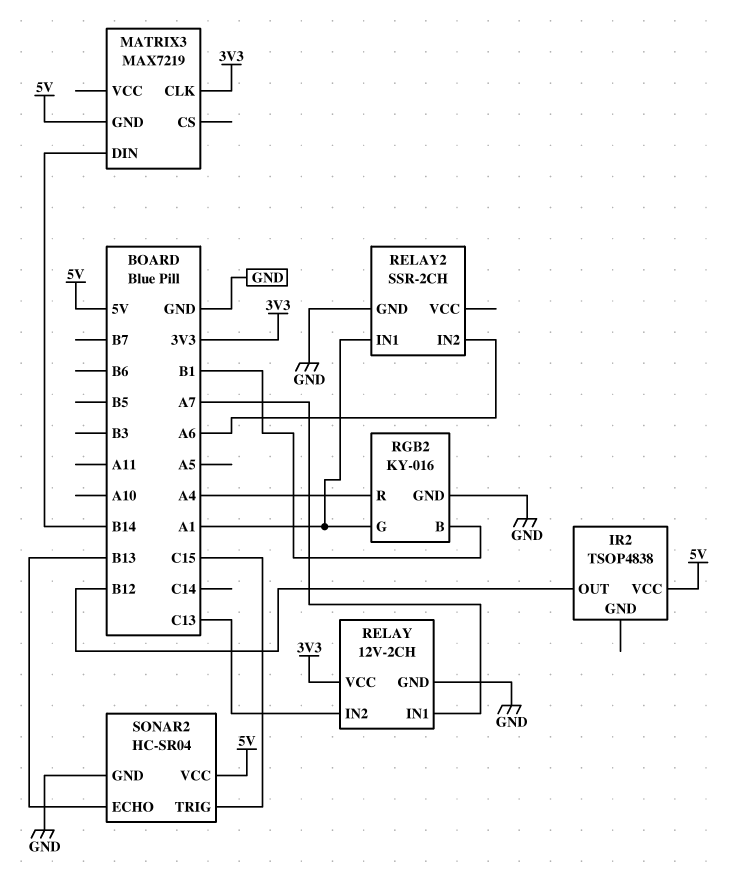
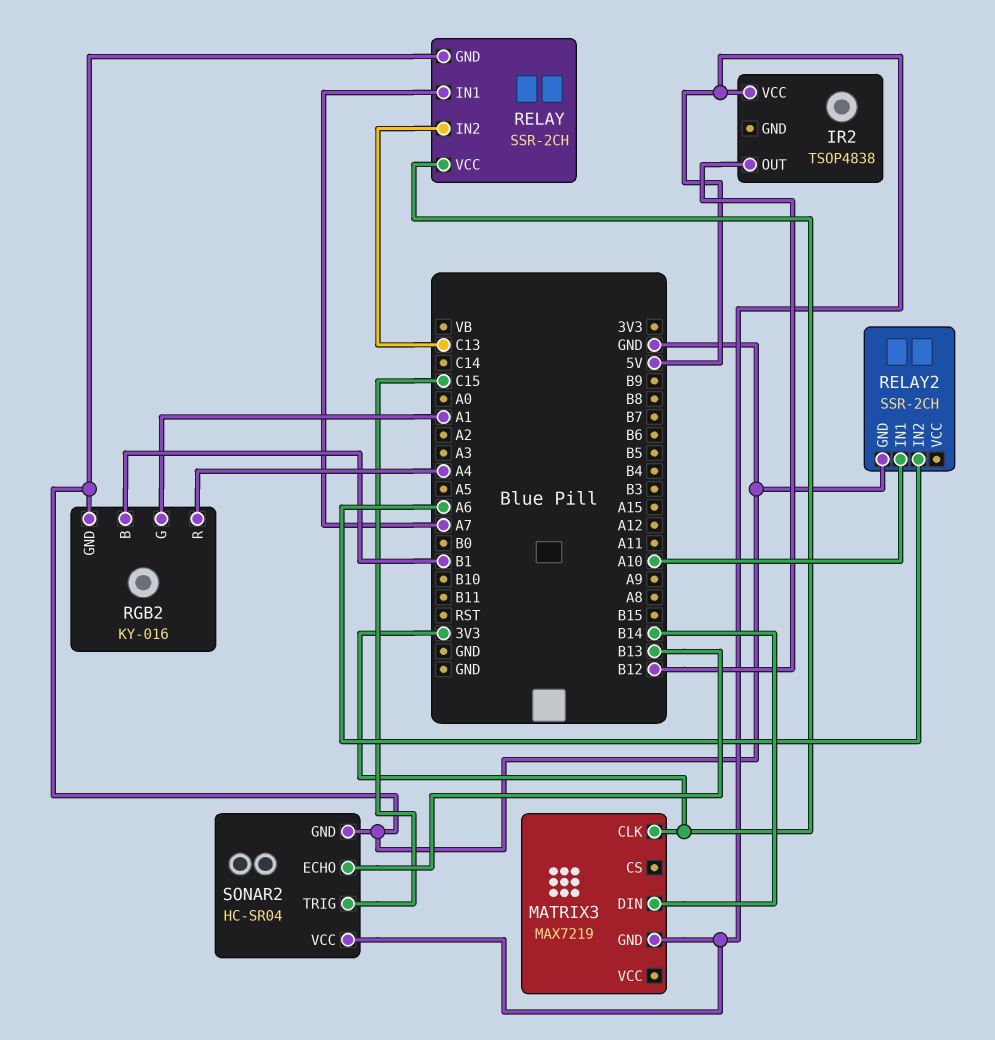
RELAY: 12V-2CH -> SSR-2CH
RELAY2 pin IN1: A1 -> A10

